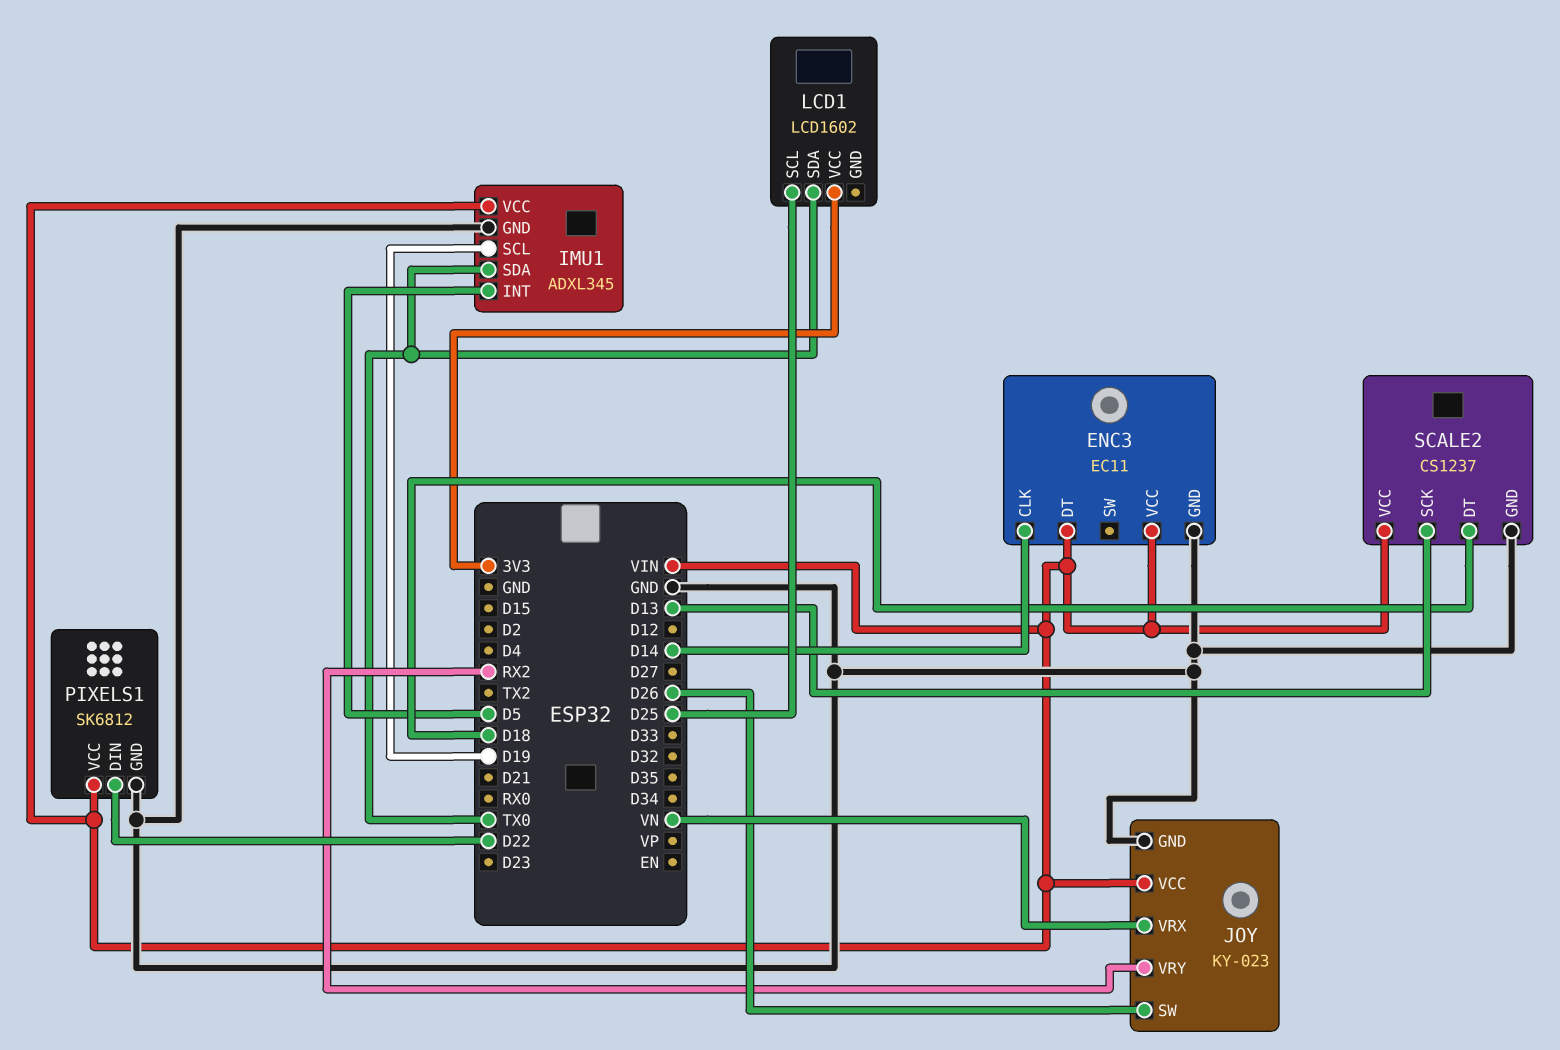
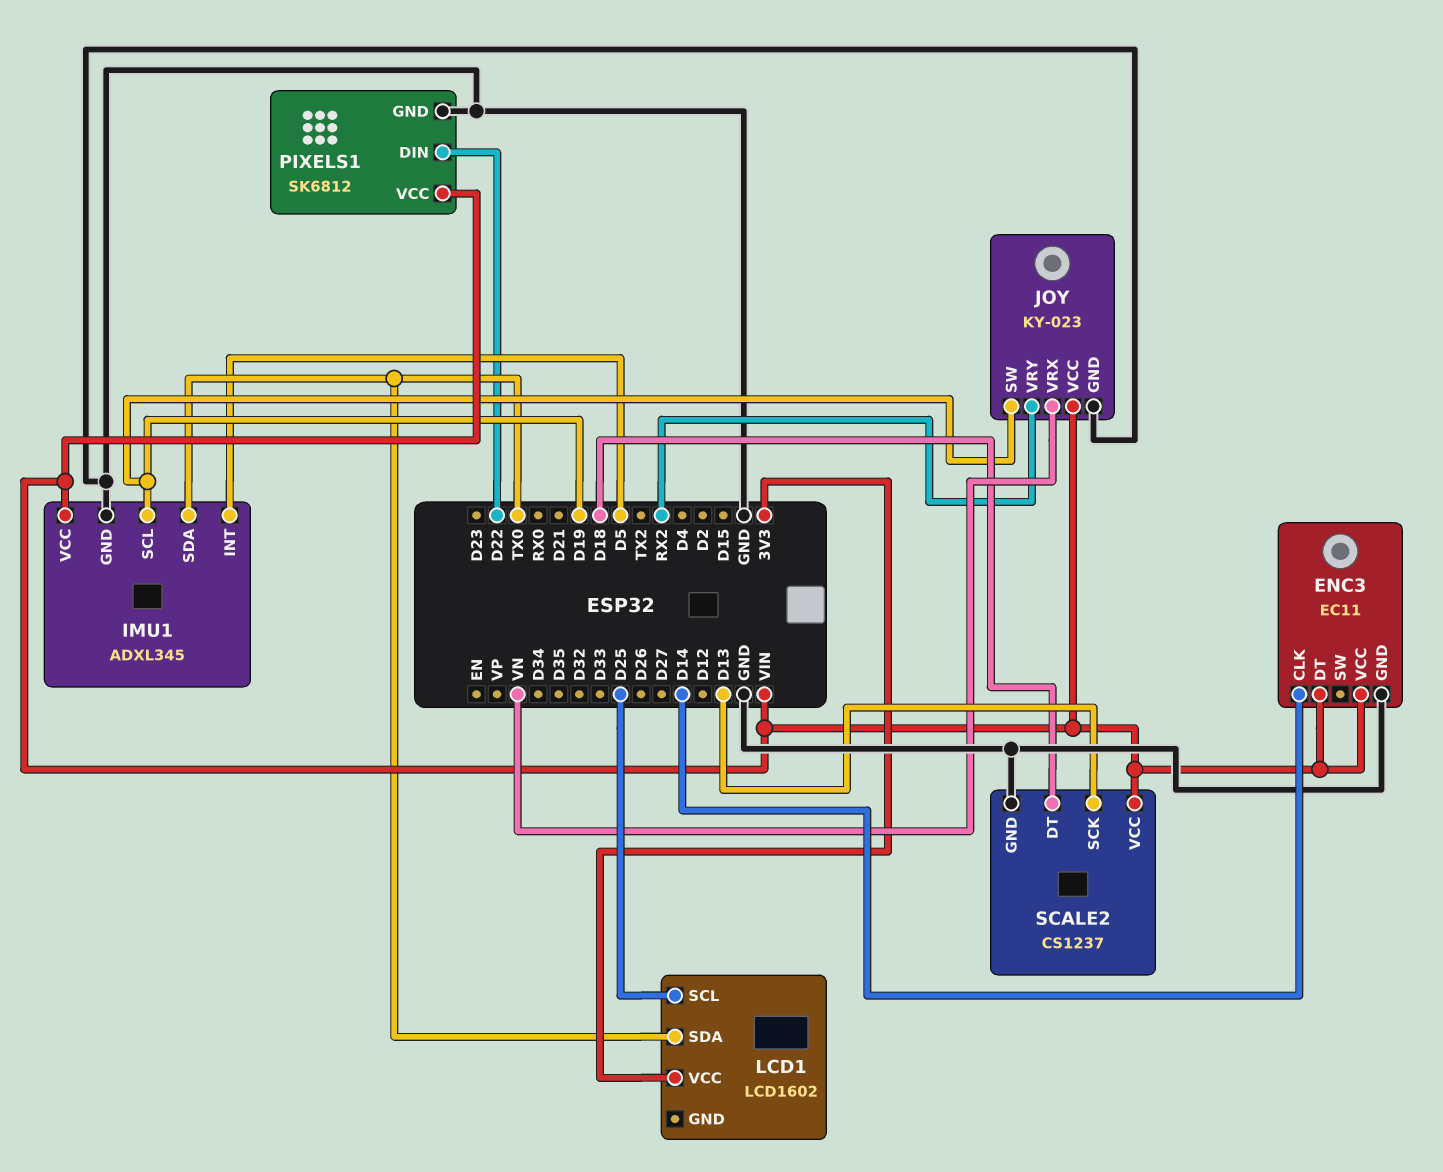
JOY pin SW: D26 -> D19

